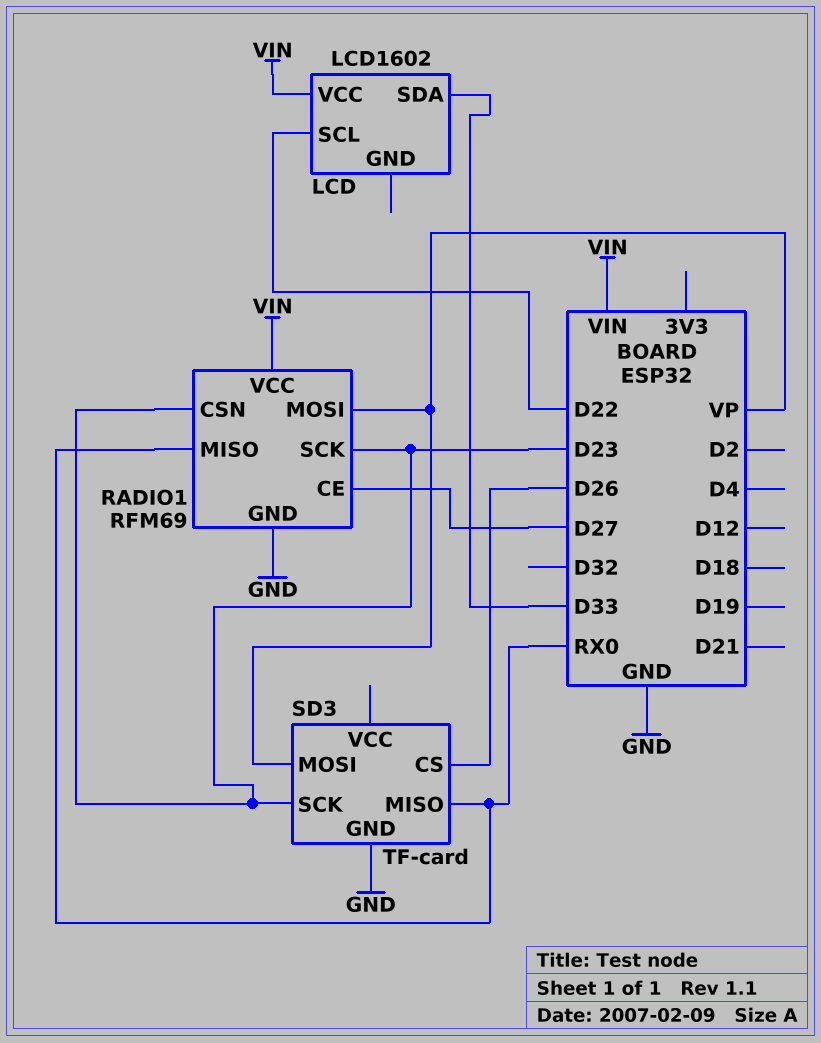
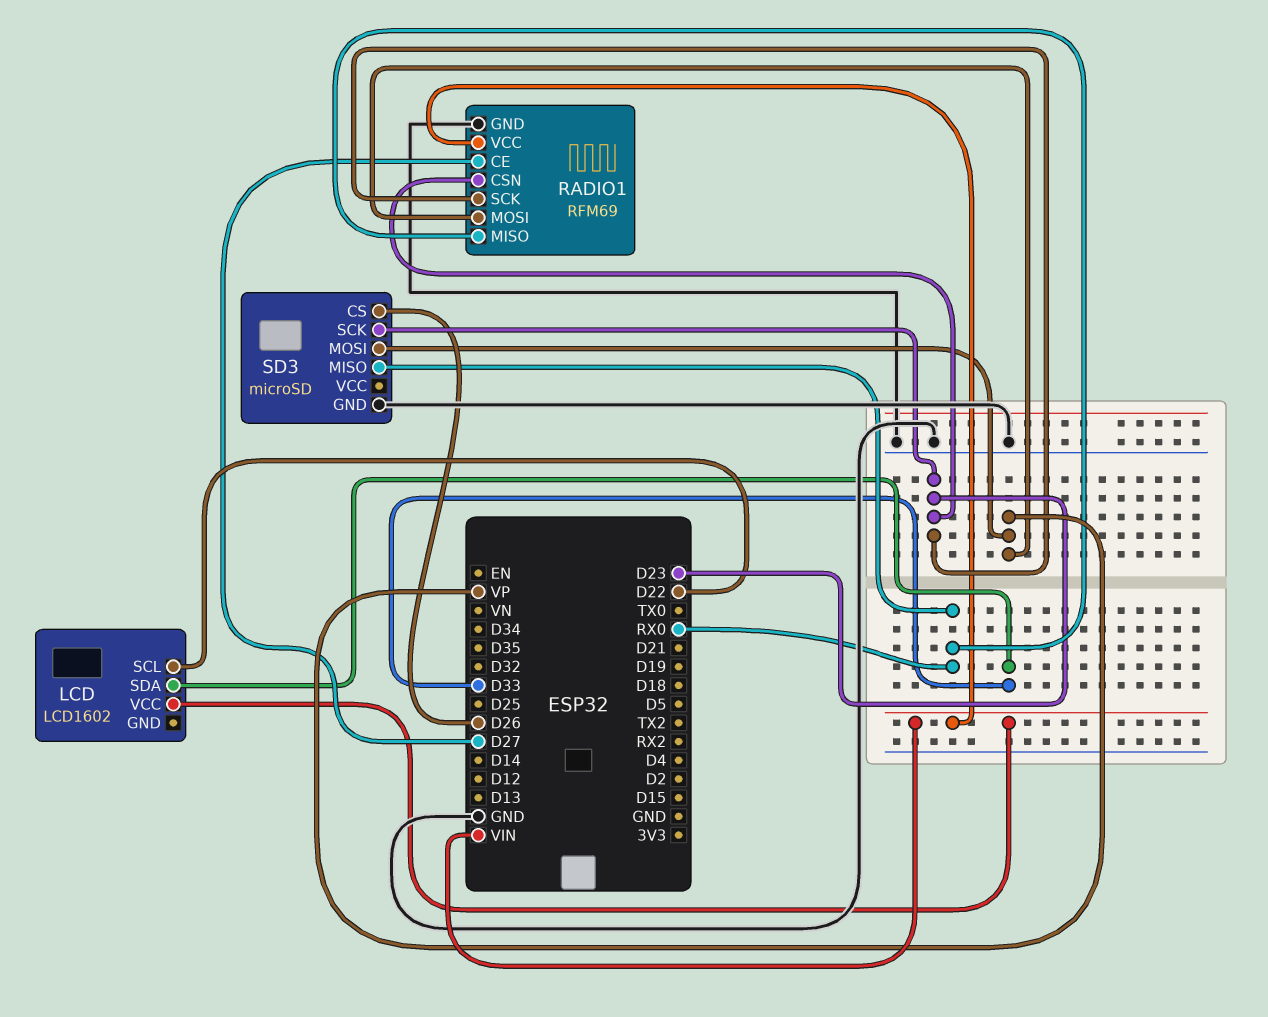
SD3: TF-card -> microSD

